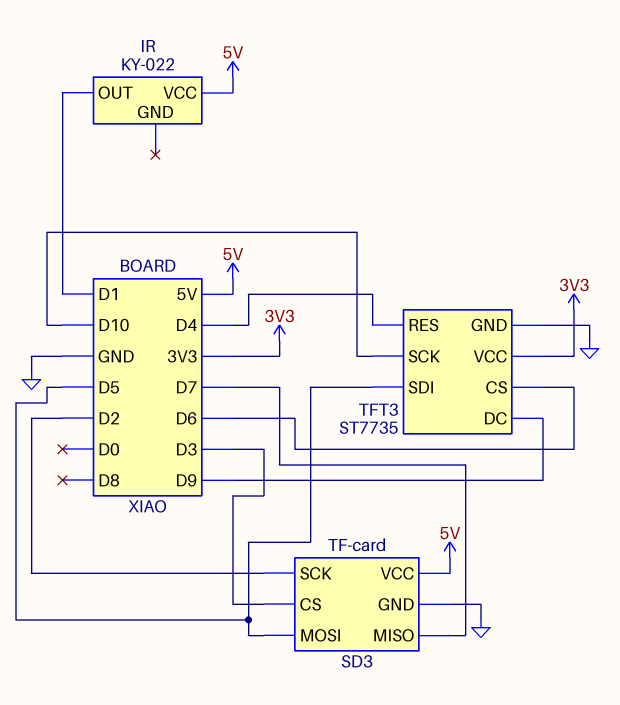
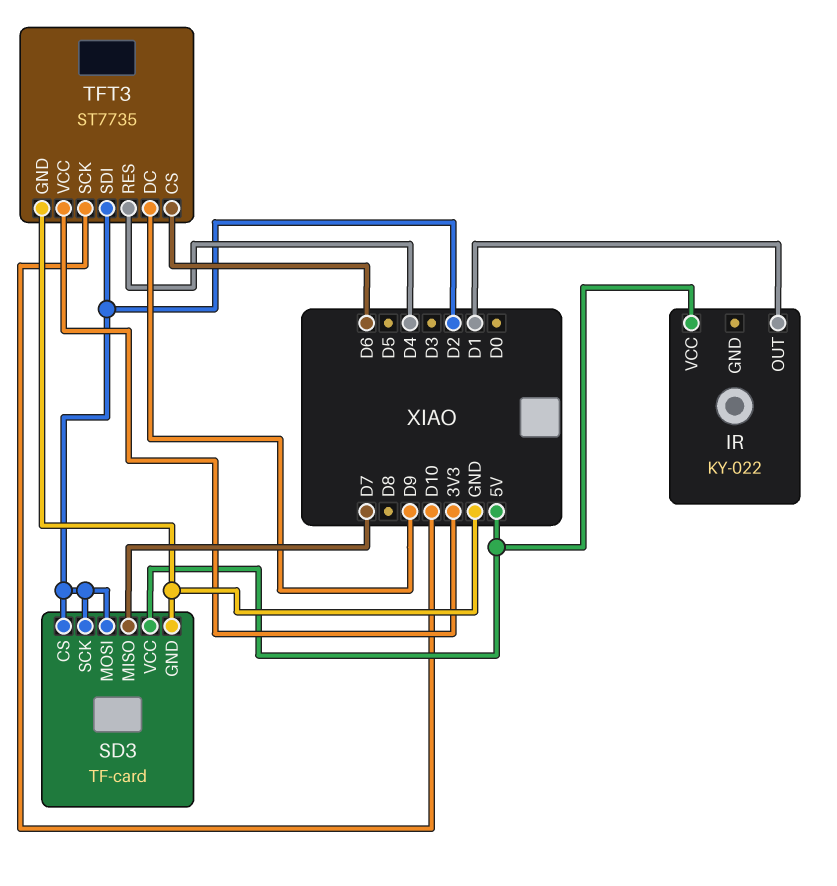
SD3 pin CS: D3 -> D2
SD3 pin MOSI: D5 -> D2
TFT3 pin SDI: D5 -> D2

